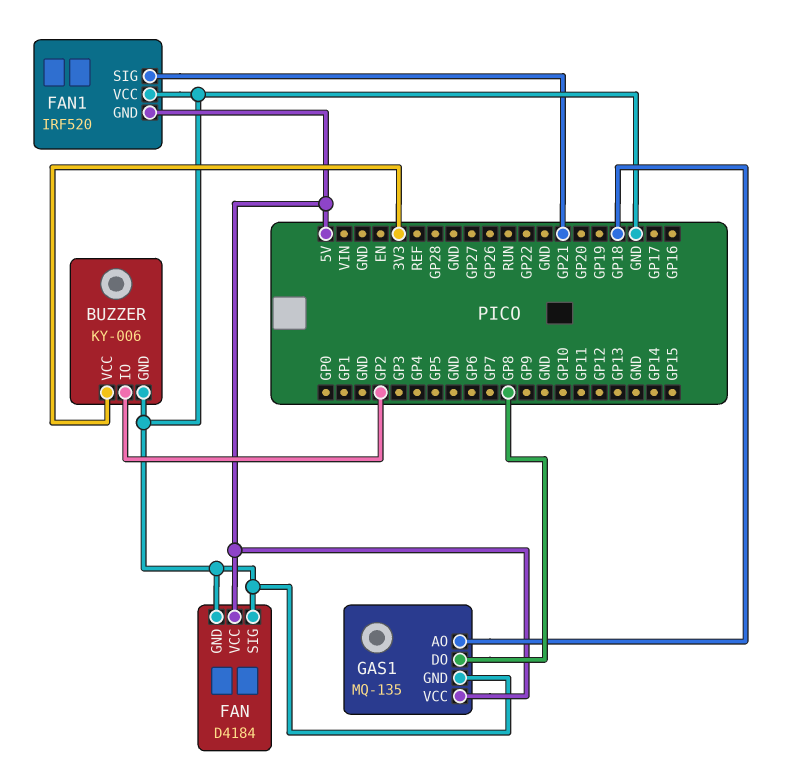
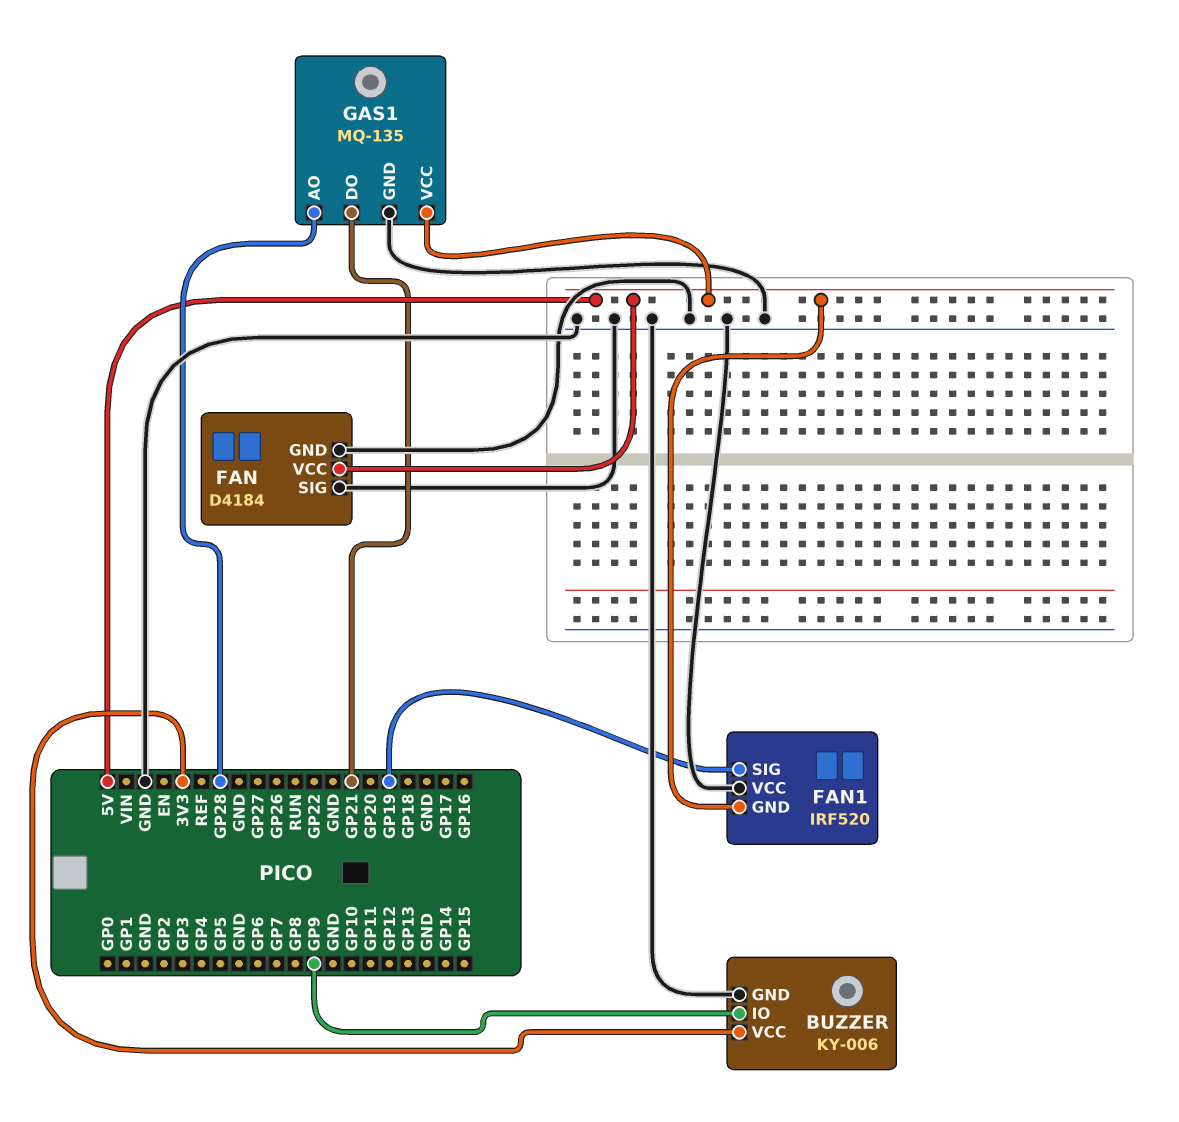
BUZZER pin IO: GP2 -> GP9
FAN1 pin SIG: GP21 -> GP19
GAS1 pin AO: GP18 -> GP28
GAS1 pin DO: GP8 -> GP21

